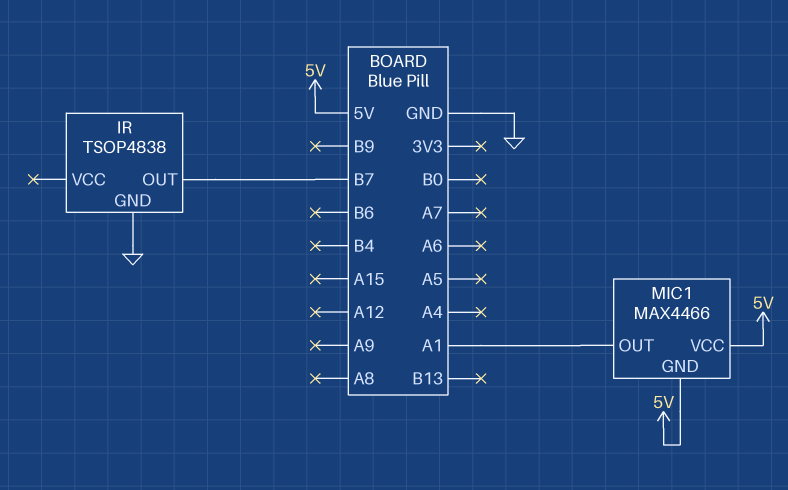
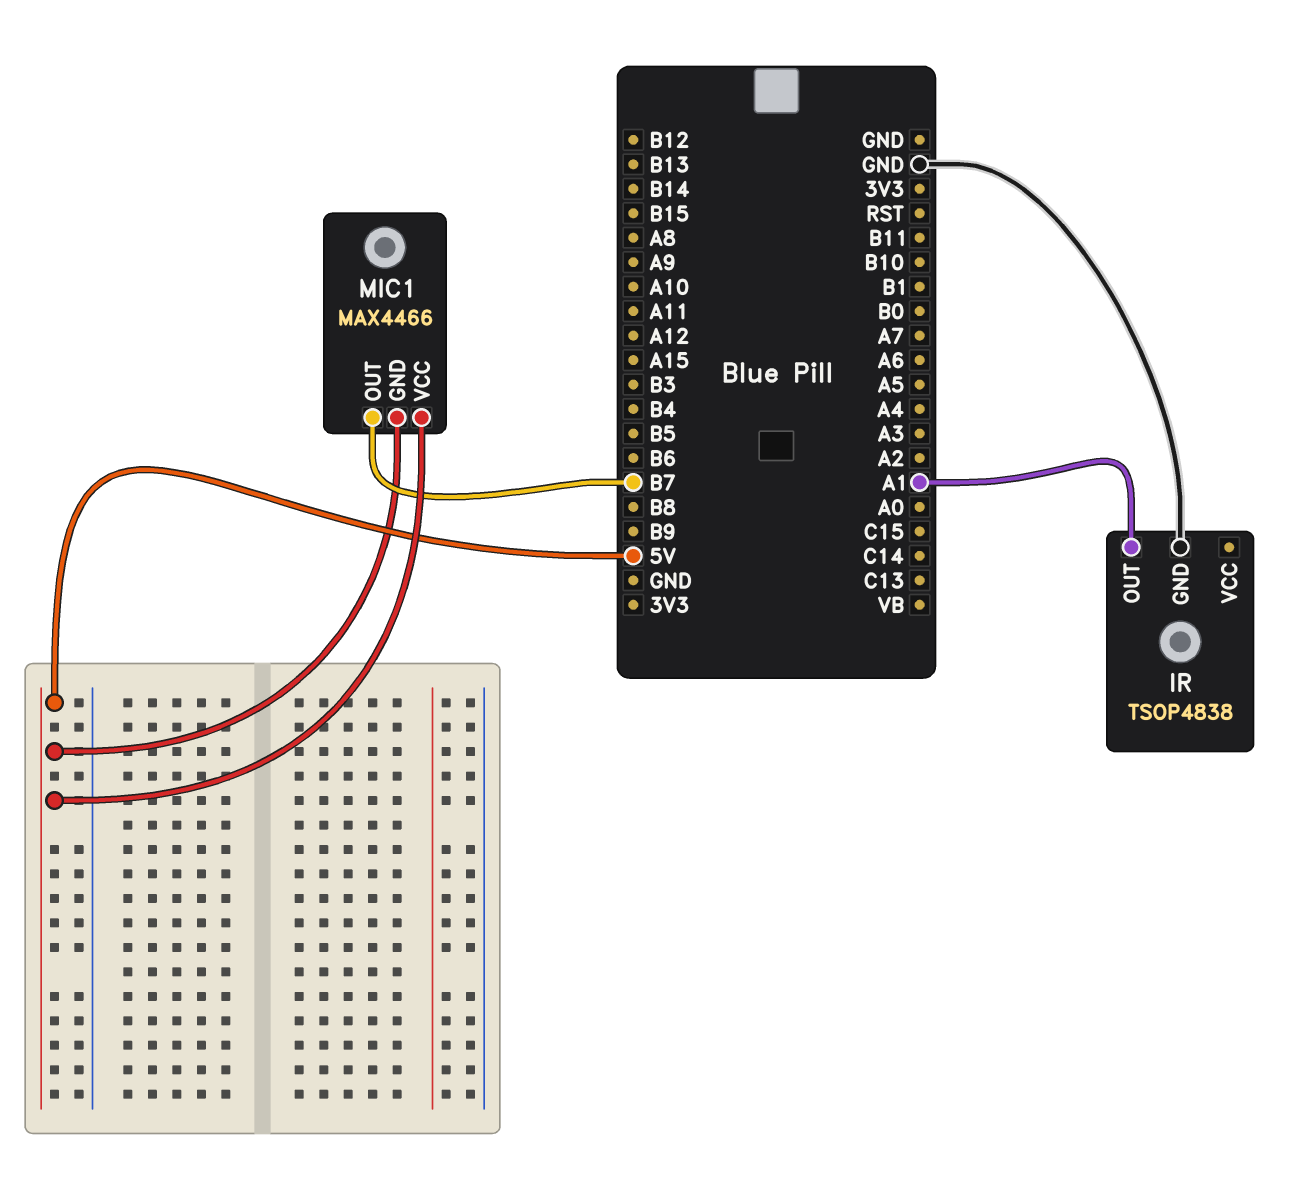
IR pin OUT: B7 -> A1
MIC1 pin OUT: A1 -> B7

